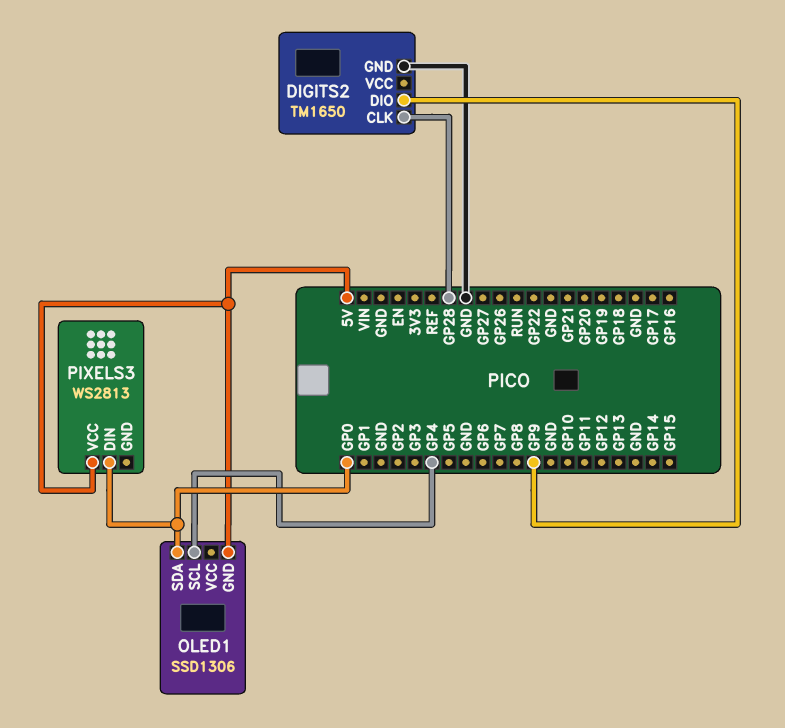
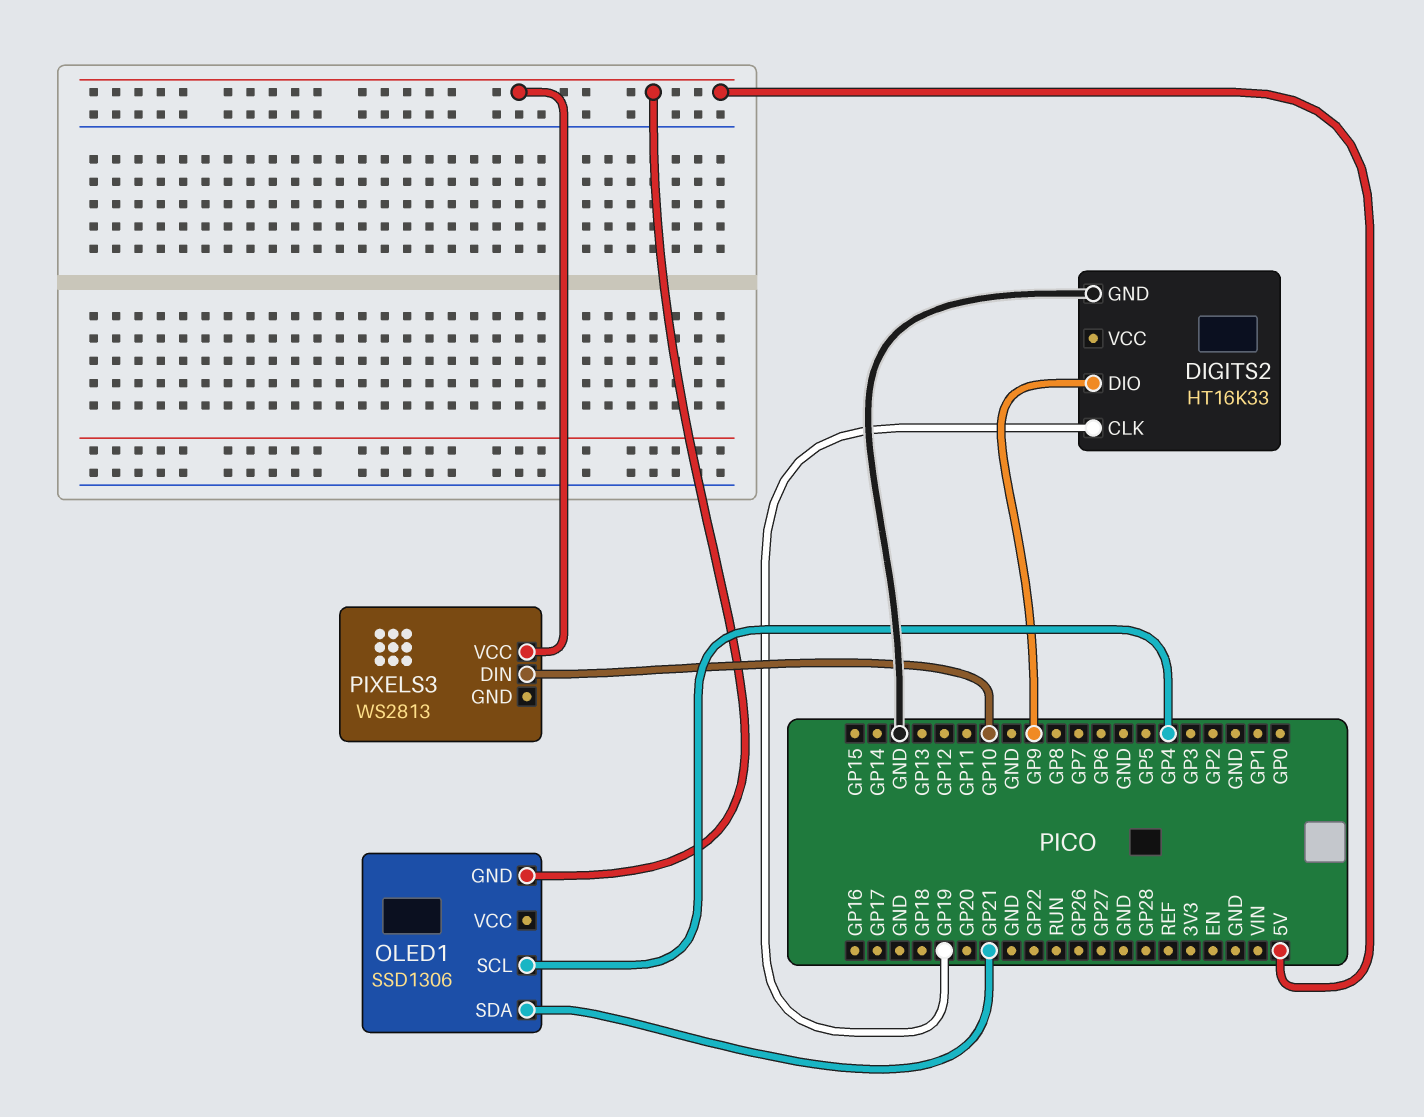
DIGITS2: TM1650 -> HT16K33
DIGITS2 pin CLK: GP28 -> GP19
OLED1 pin SDA: GP0 -> GP21
PIXELS3 pin DIN: GP0 -> GP10

